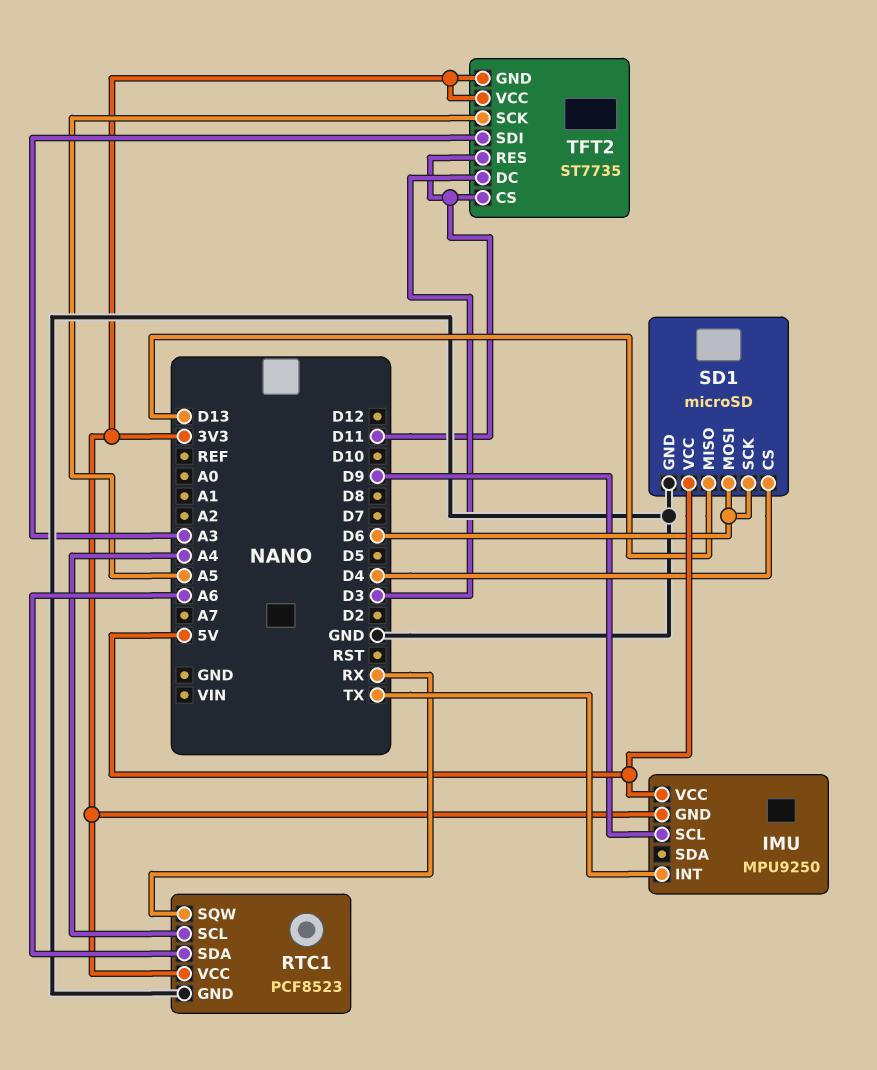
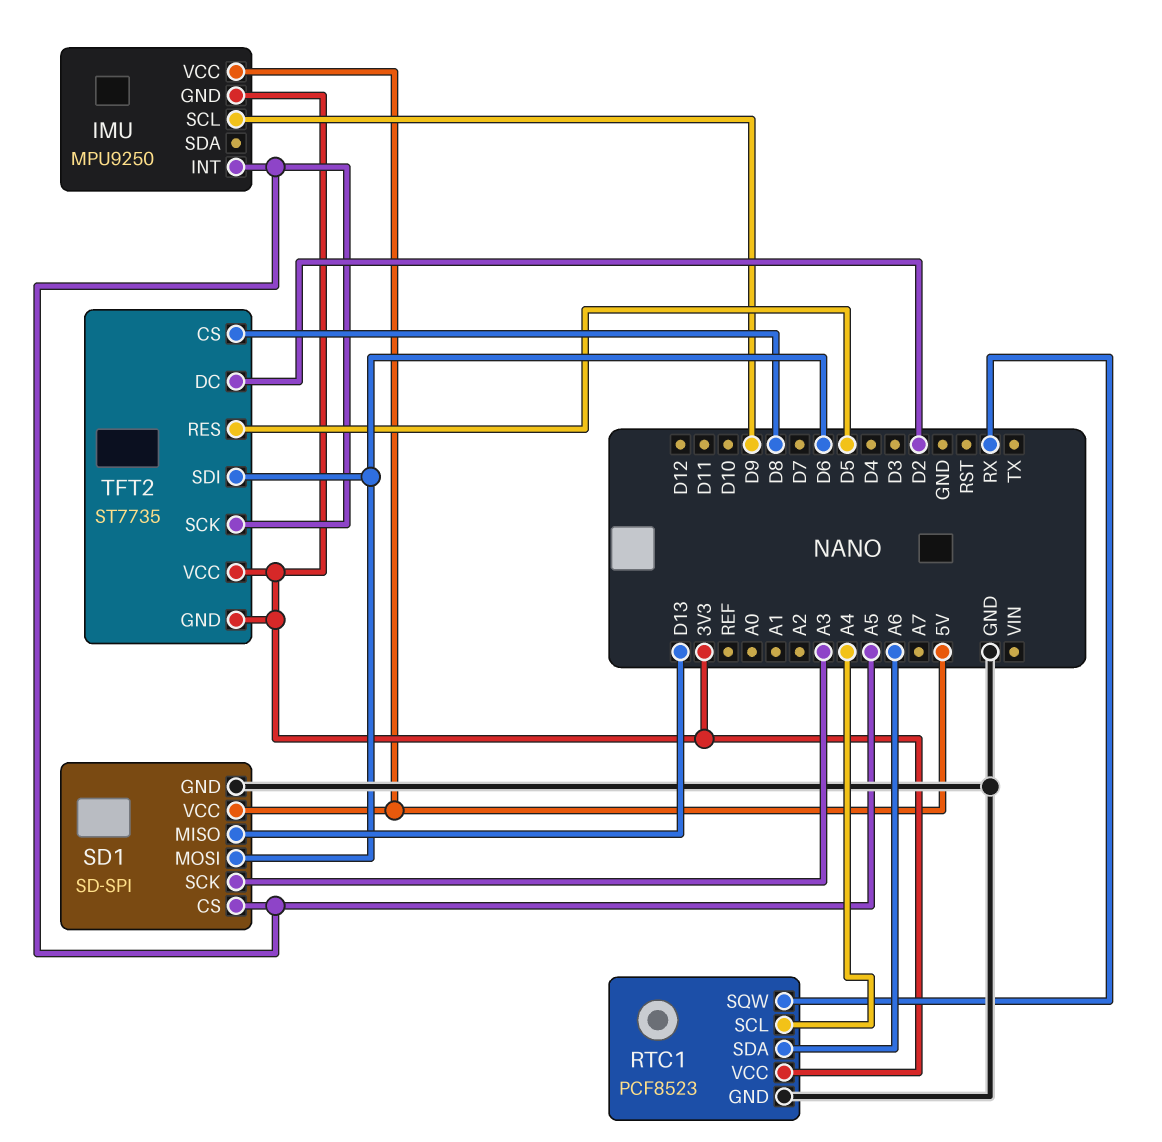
IMU pin INT: TX -> A5
SD1: microSD -> SD-SPI
SD1 pin CS: D4 -> A5
SD1 pin SCK: D6 -> A3
TFT2 pin CS: D11 -> D8
TFT2 pin DC: D3 -> D2
TFT2 pin RES: D11 -> D5
TFT2 pin SDI: A3 -> D6

